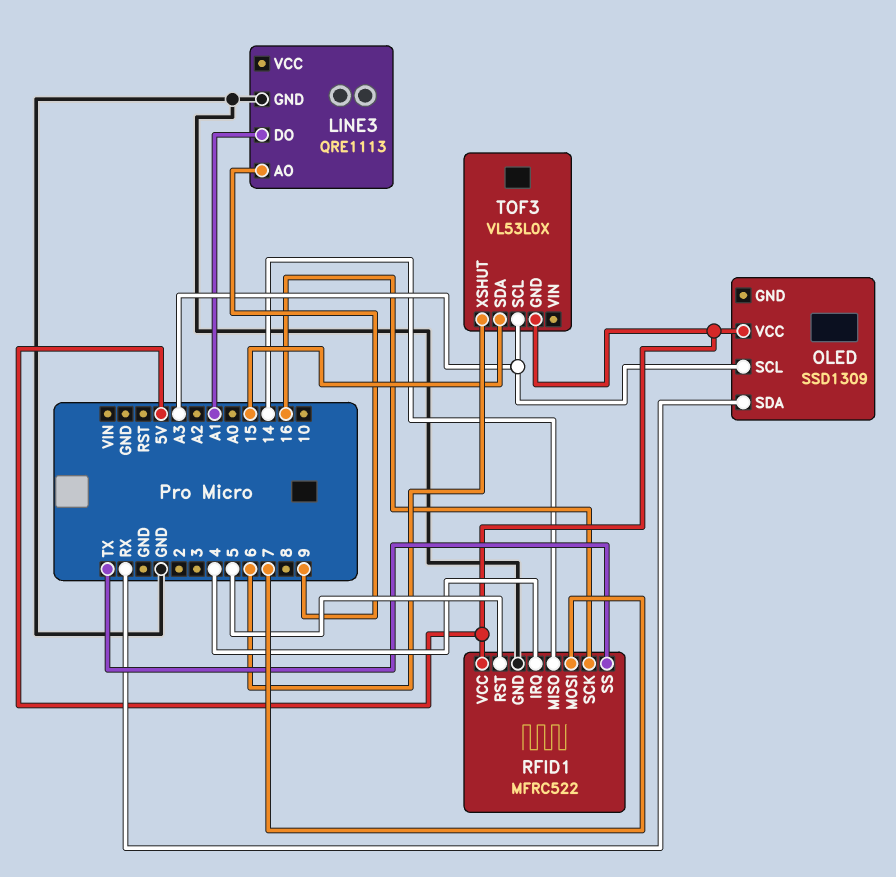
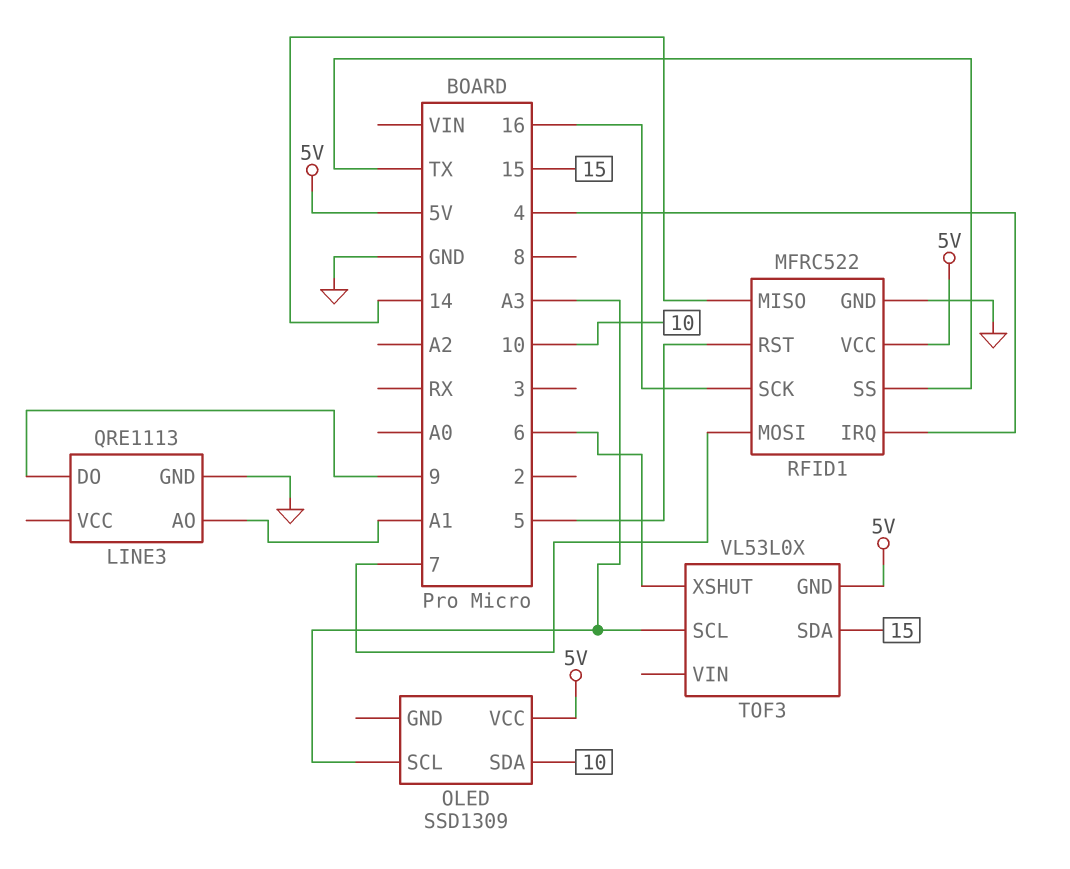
LINE3 pin AO: 9 -> A1
LINE3 pin DO: A1 -> 9
OLED pin SDA: RX -> 10

